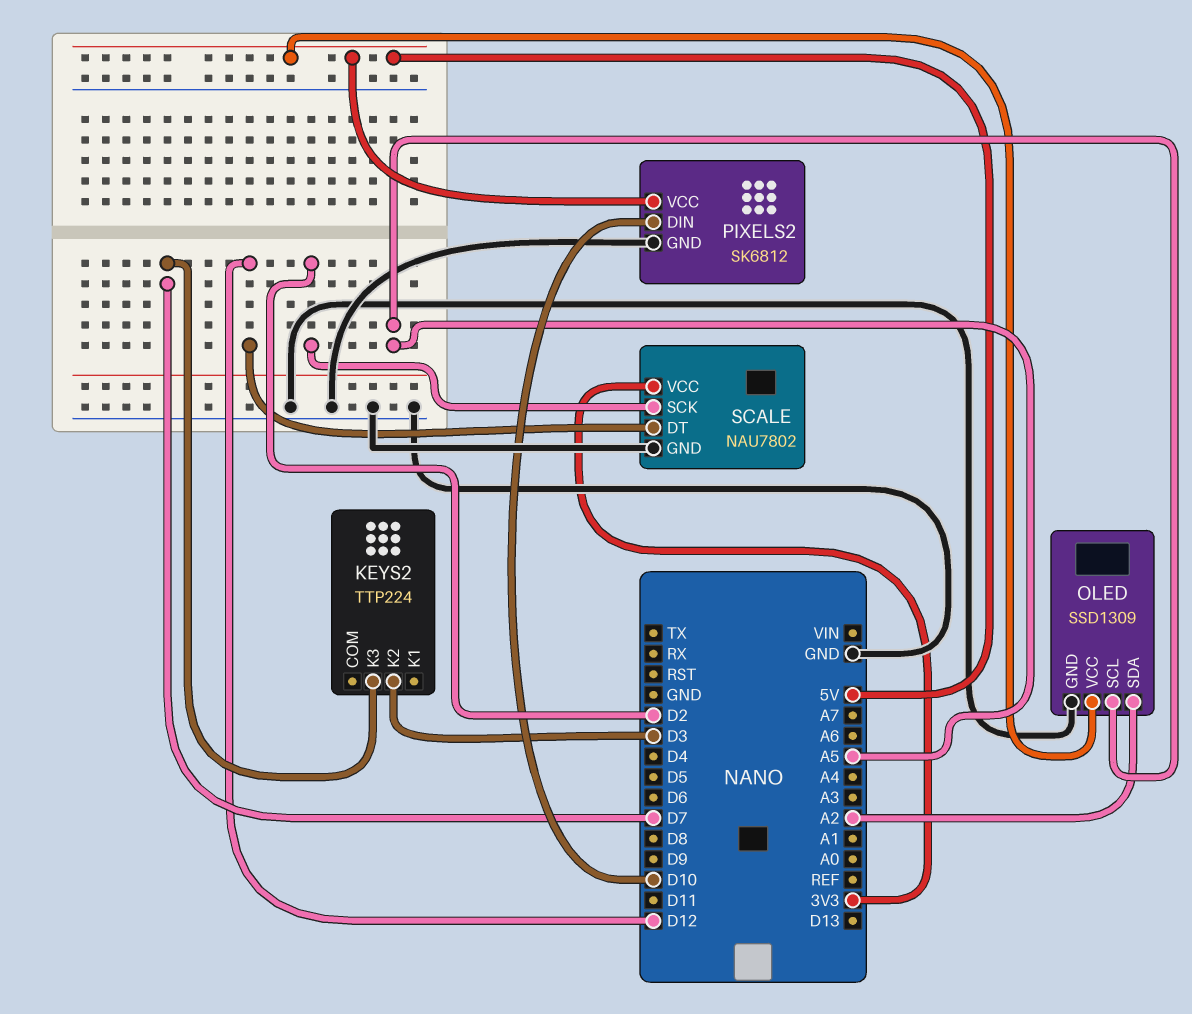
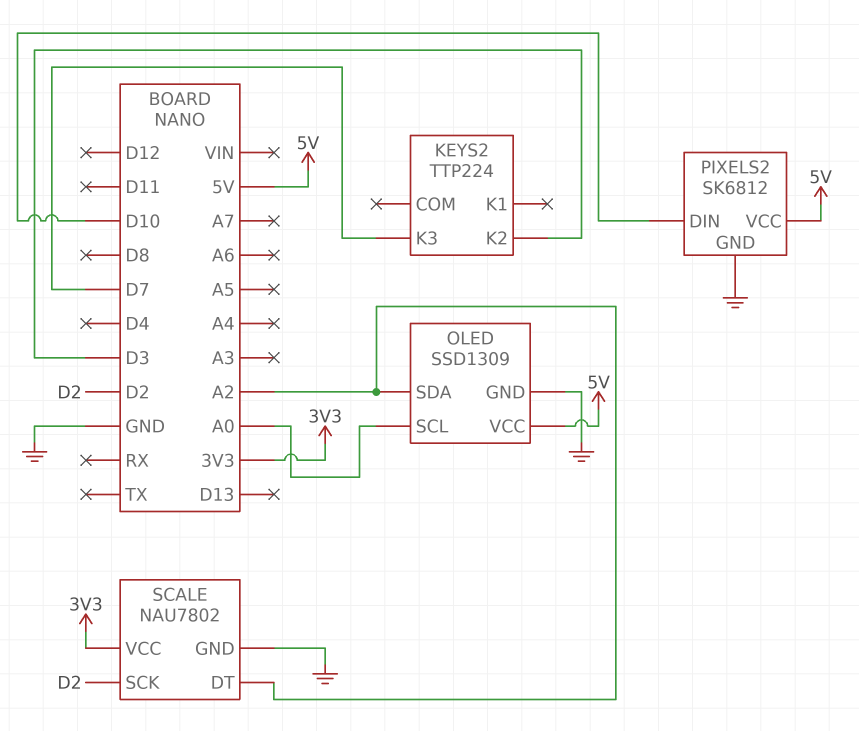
OLED pin SCL: A5 -> A0
SCALE pin DT: D12 -> A2

